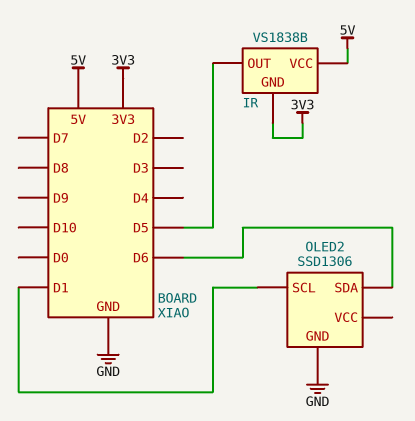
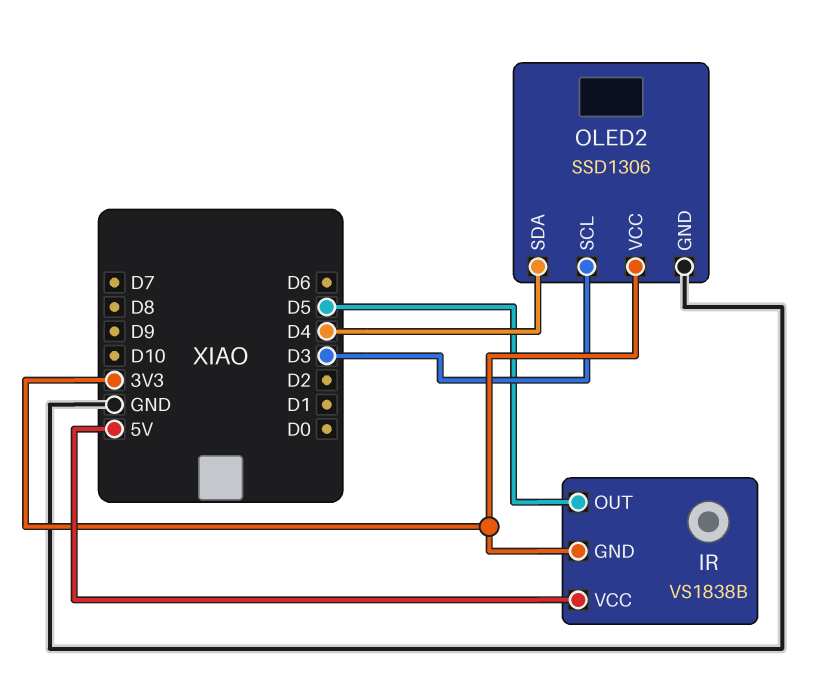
OLED2 pin SCL: D1 -> D3
OLED2 pin SDA: D6 -> D4
OLED2 pin VCC: none -> 3V3

